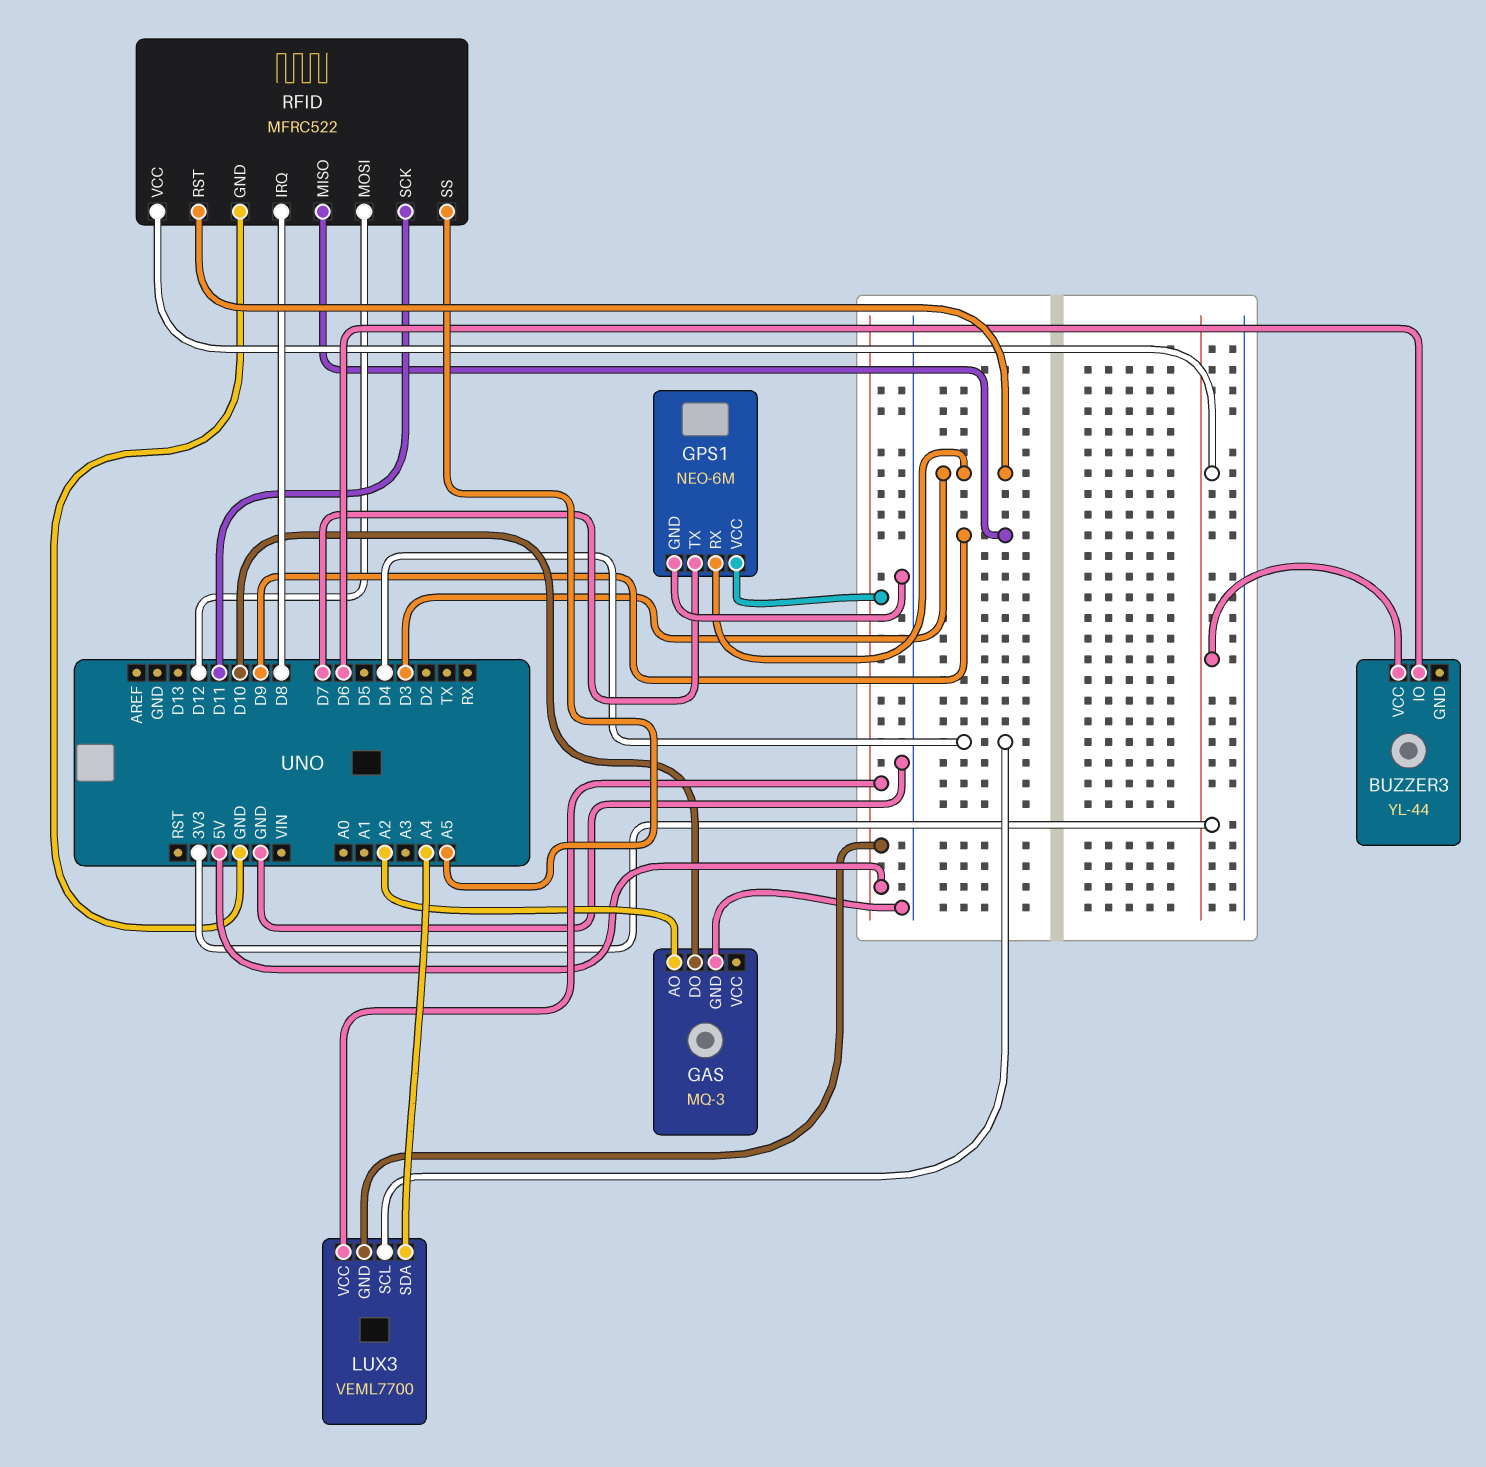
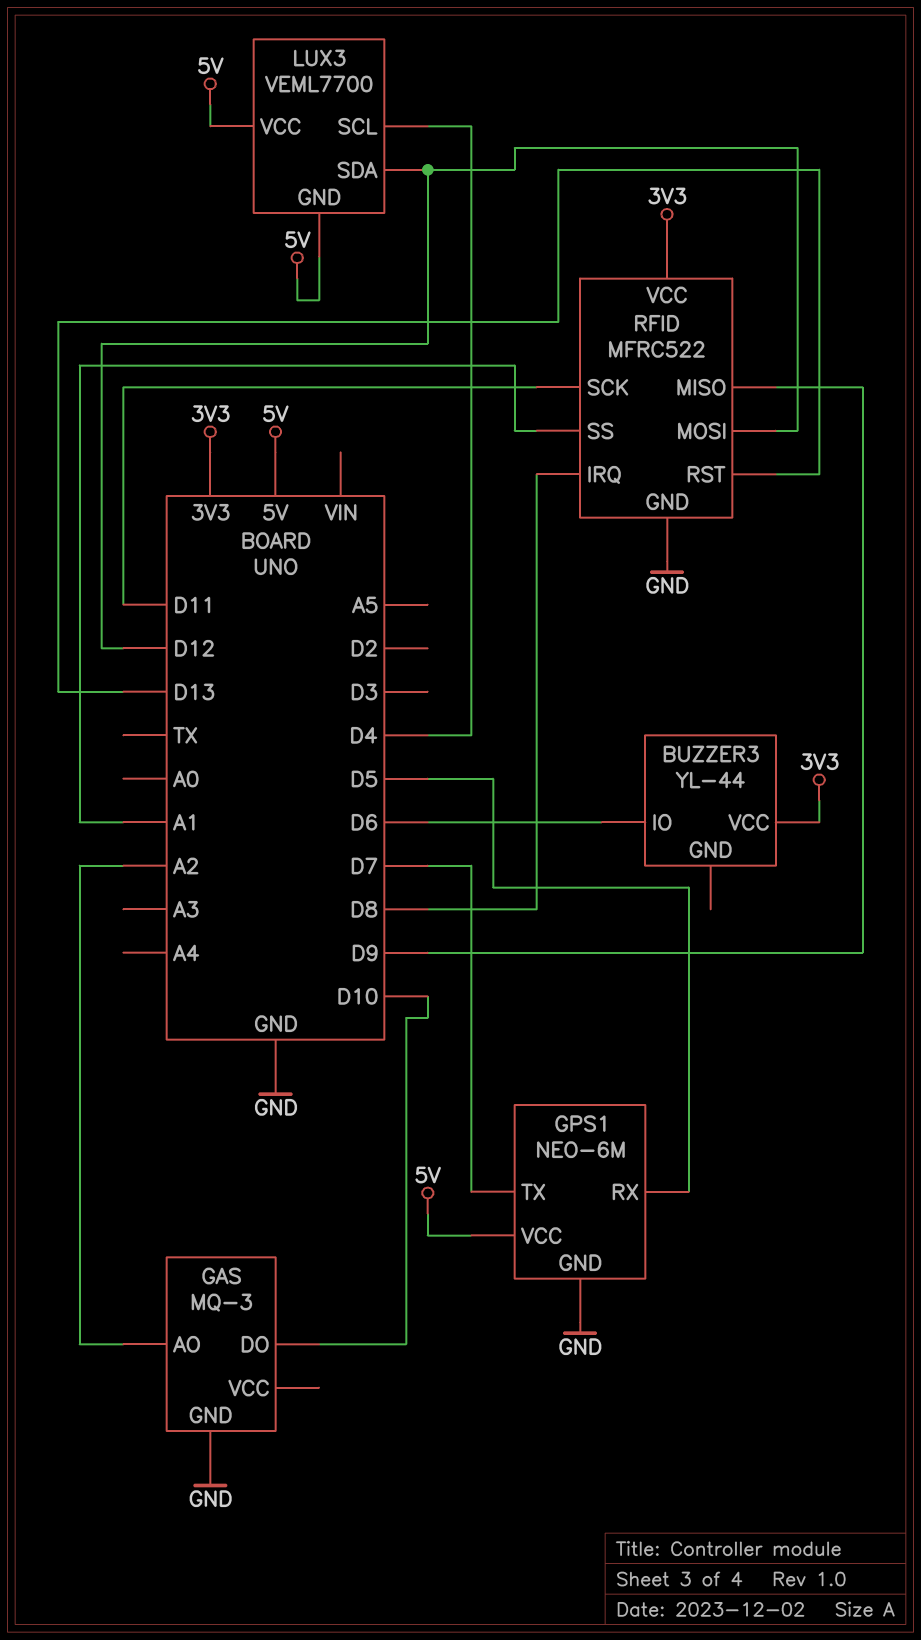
GPS1 pin RX: D3 -> D5
LUX3 pin SDA: A4 -> D12
RFID pin RST: D3 -> D13
RFID pin SS: A5 -> A1

